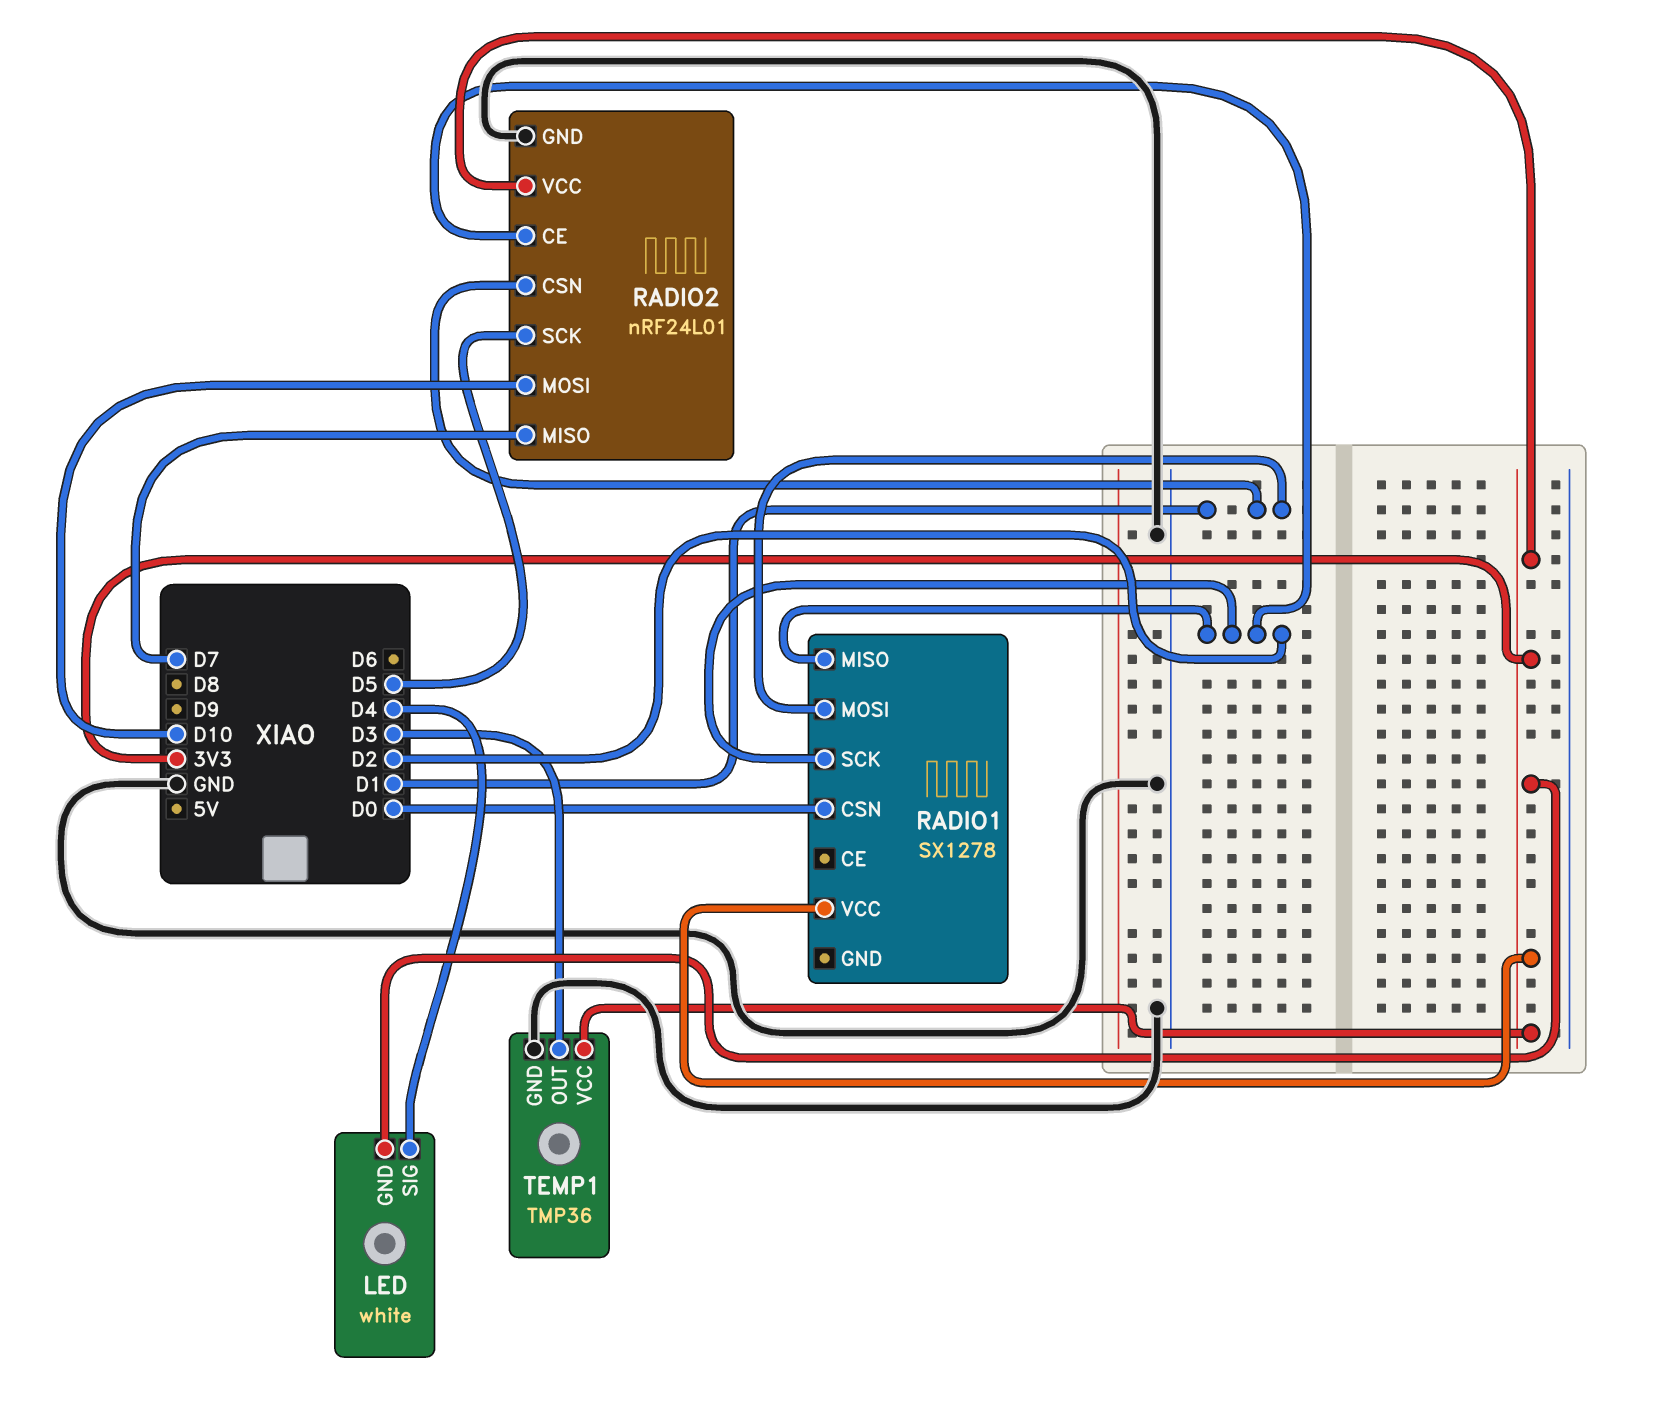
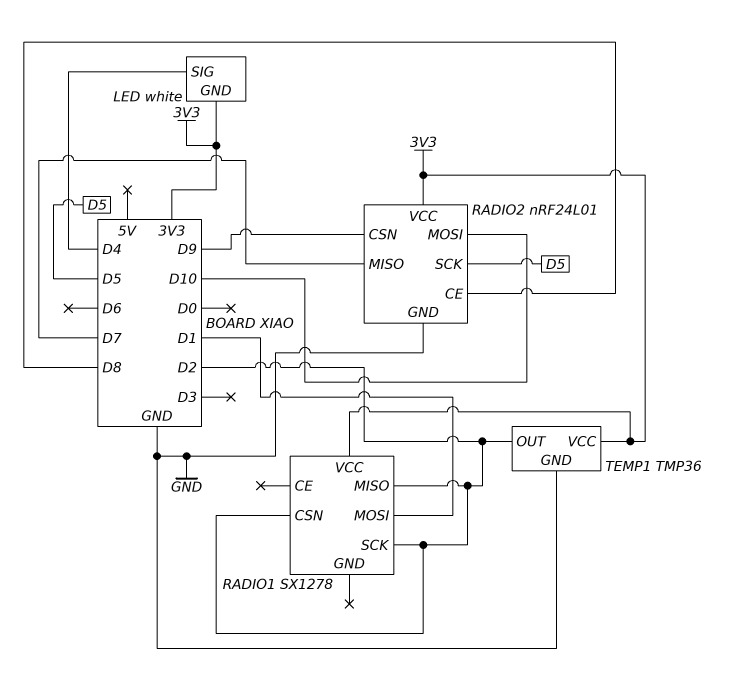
RADIO1 pin CSN: D0 -> D2
RADIO2 pin CE: D2 -> D8
RADIO2 pin CSN: D1 -> D9
TEMP1 pin OUT: D3 -> D2

